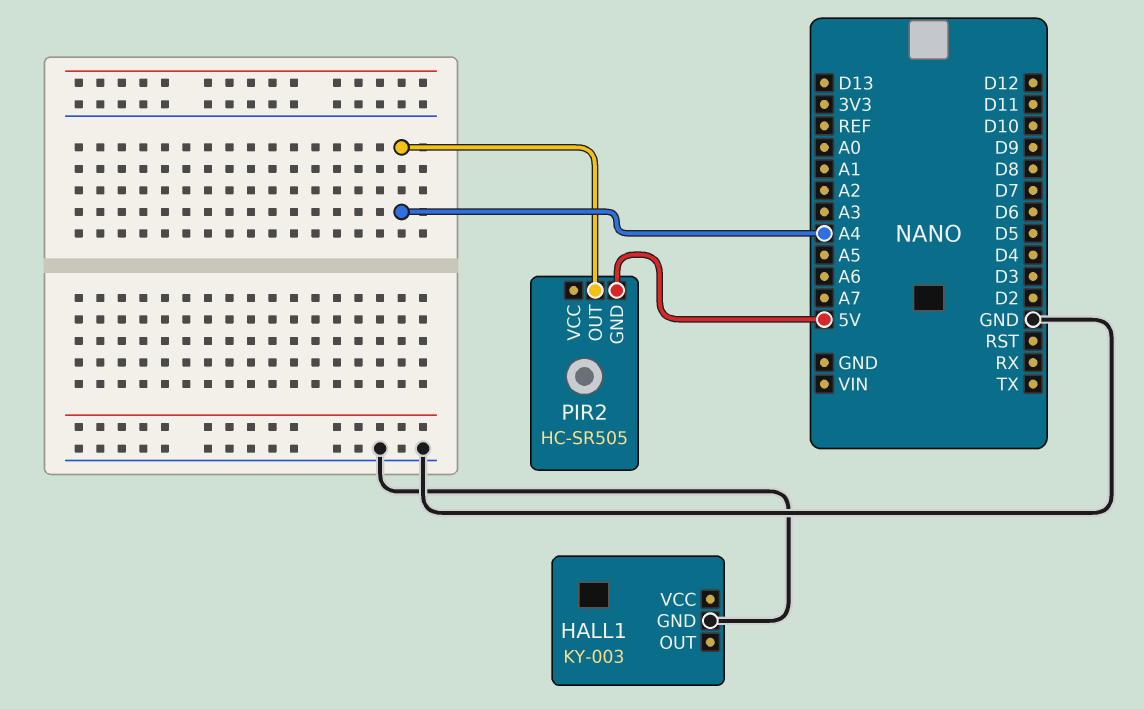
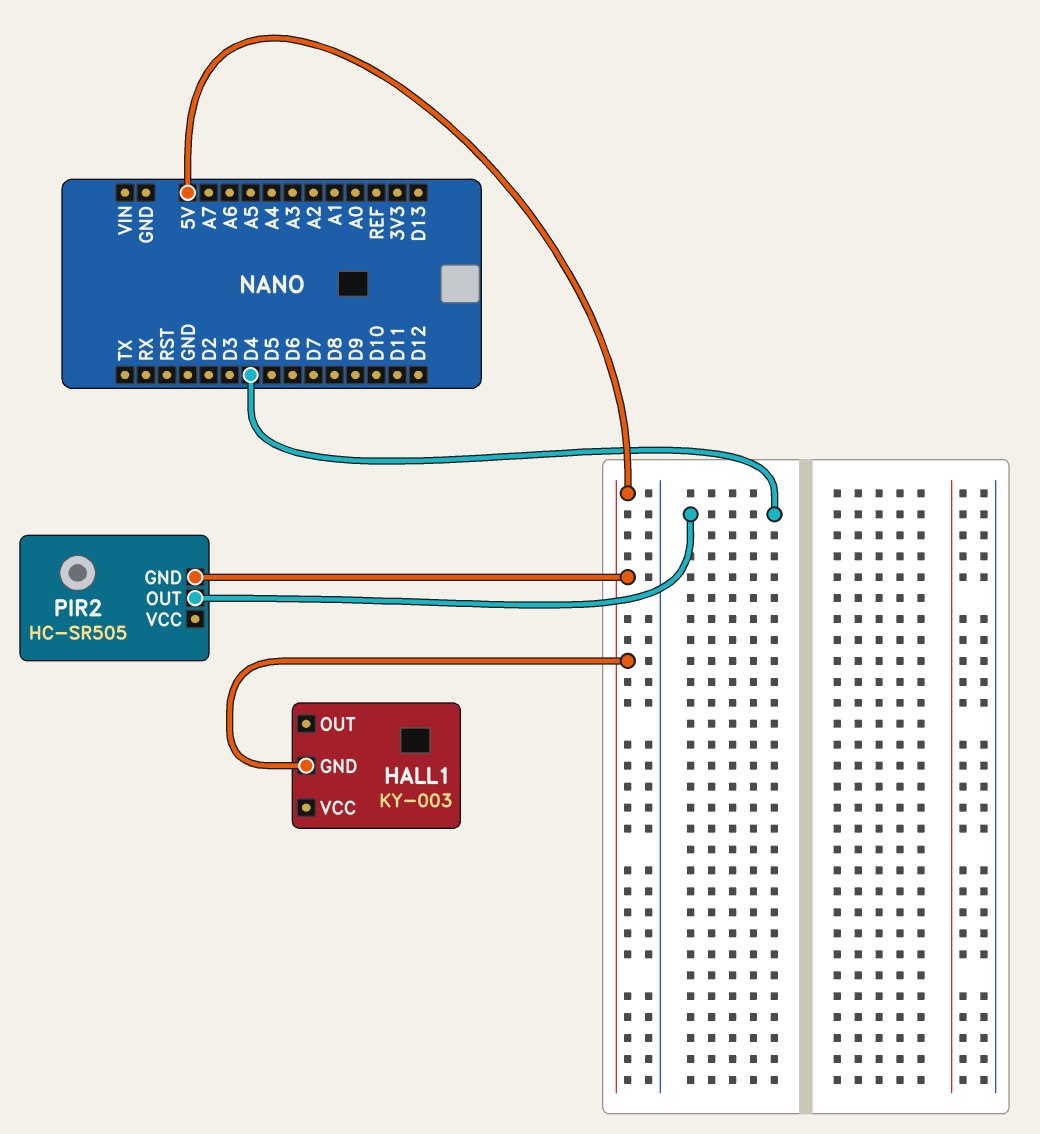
HALL1 pin GND: GND -> 5V
PIR2 pin OUT: A4 -> D4

